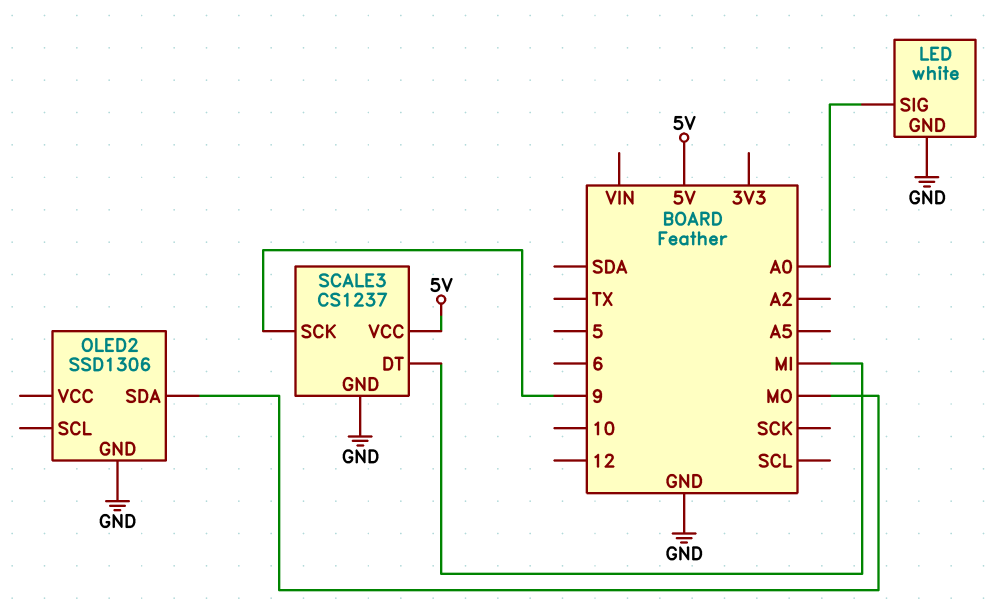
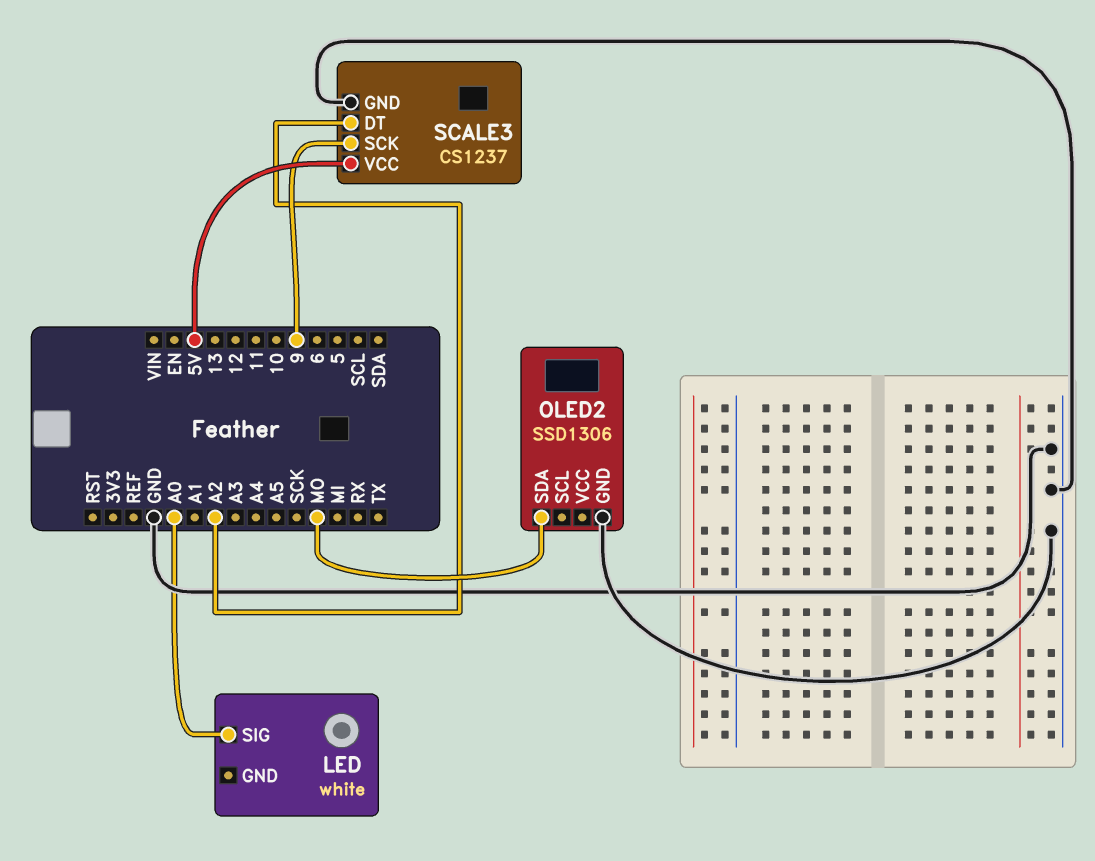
LED pin GND: GND -> none
SCALE3 pin DT: MI -> A2

